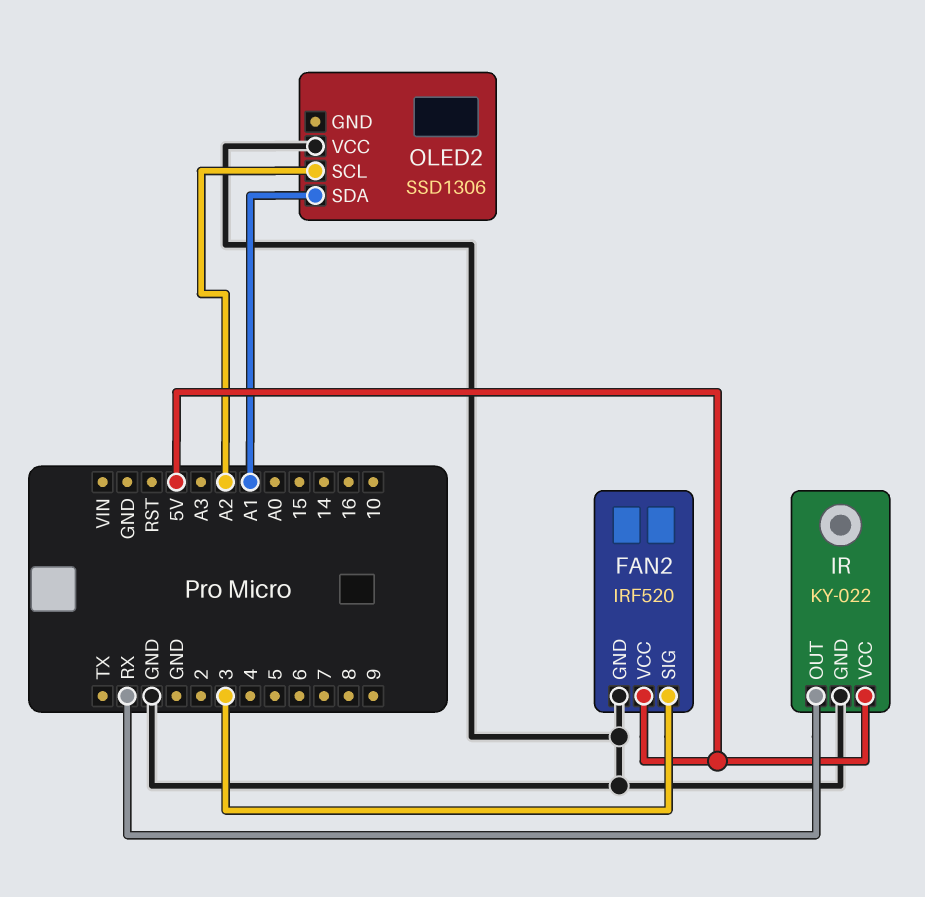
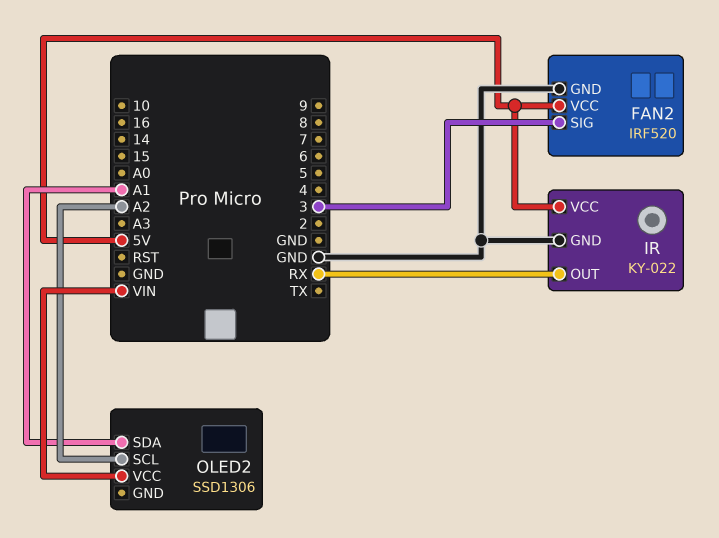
OLED2 pin VCC: GND -> VIN

